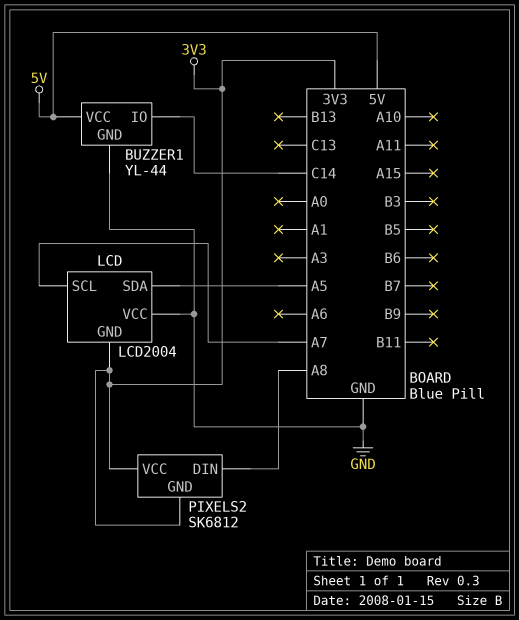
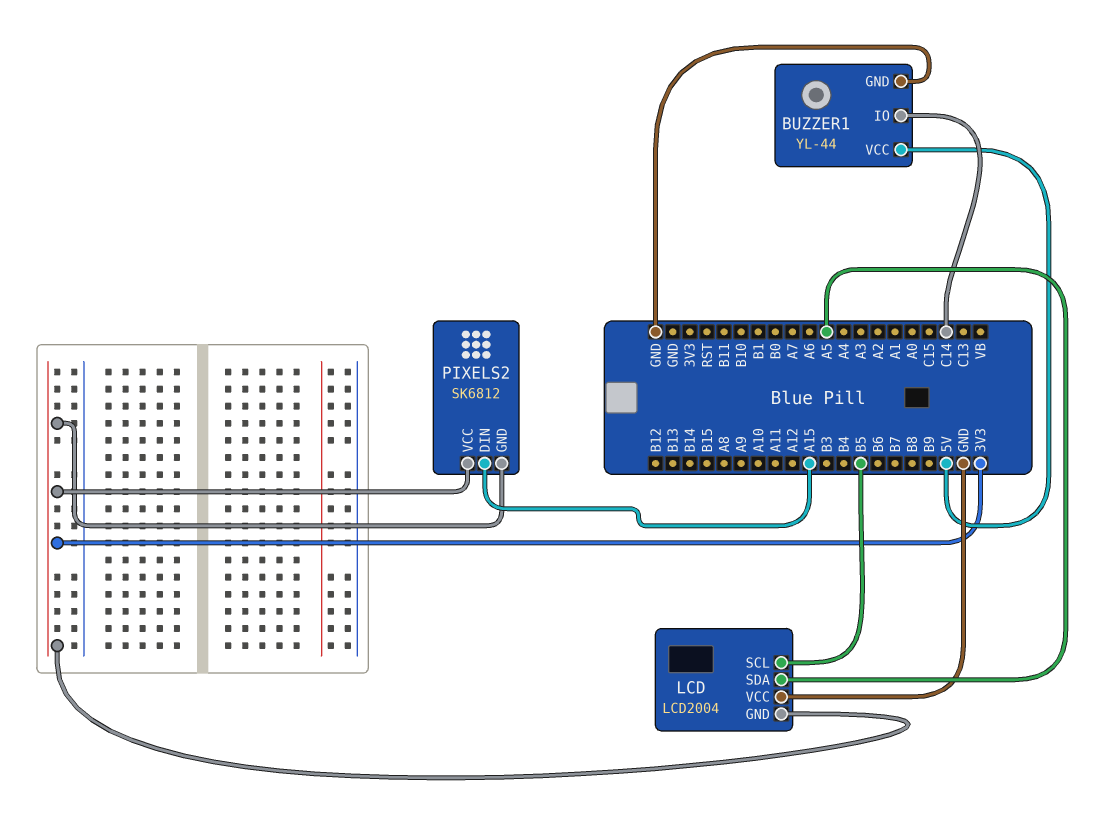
LCD pin SCL: A7 -> B5
PIXELS2 pin DIN: A8 -> A15

